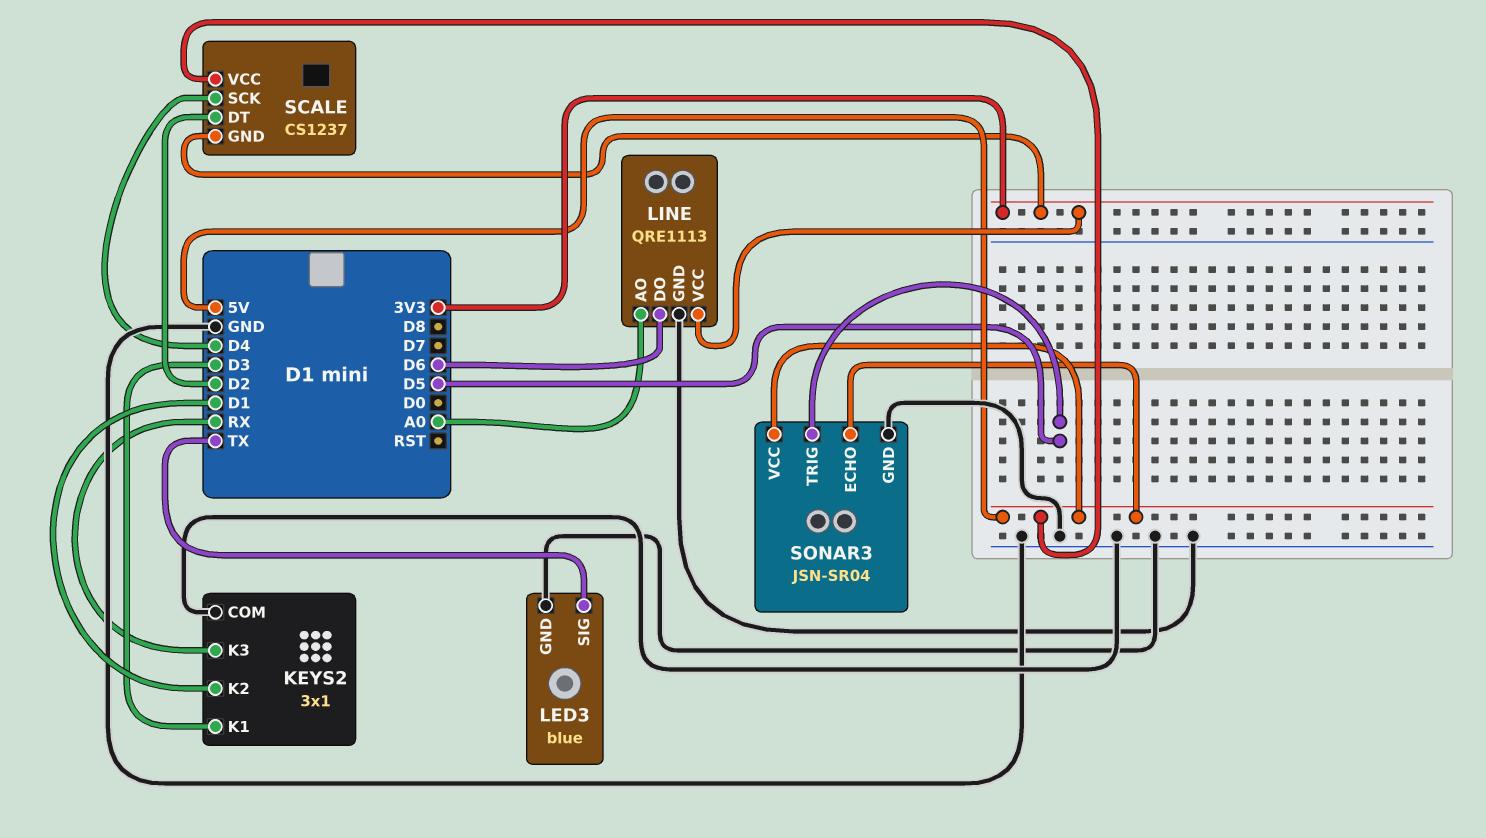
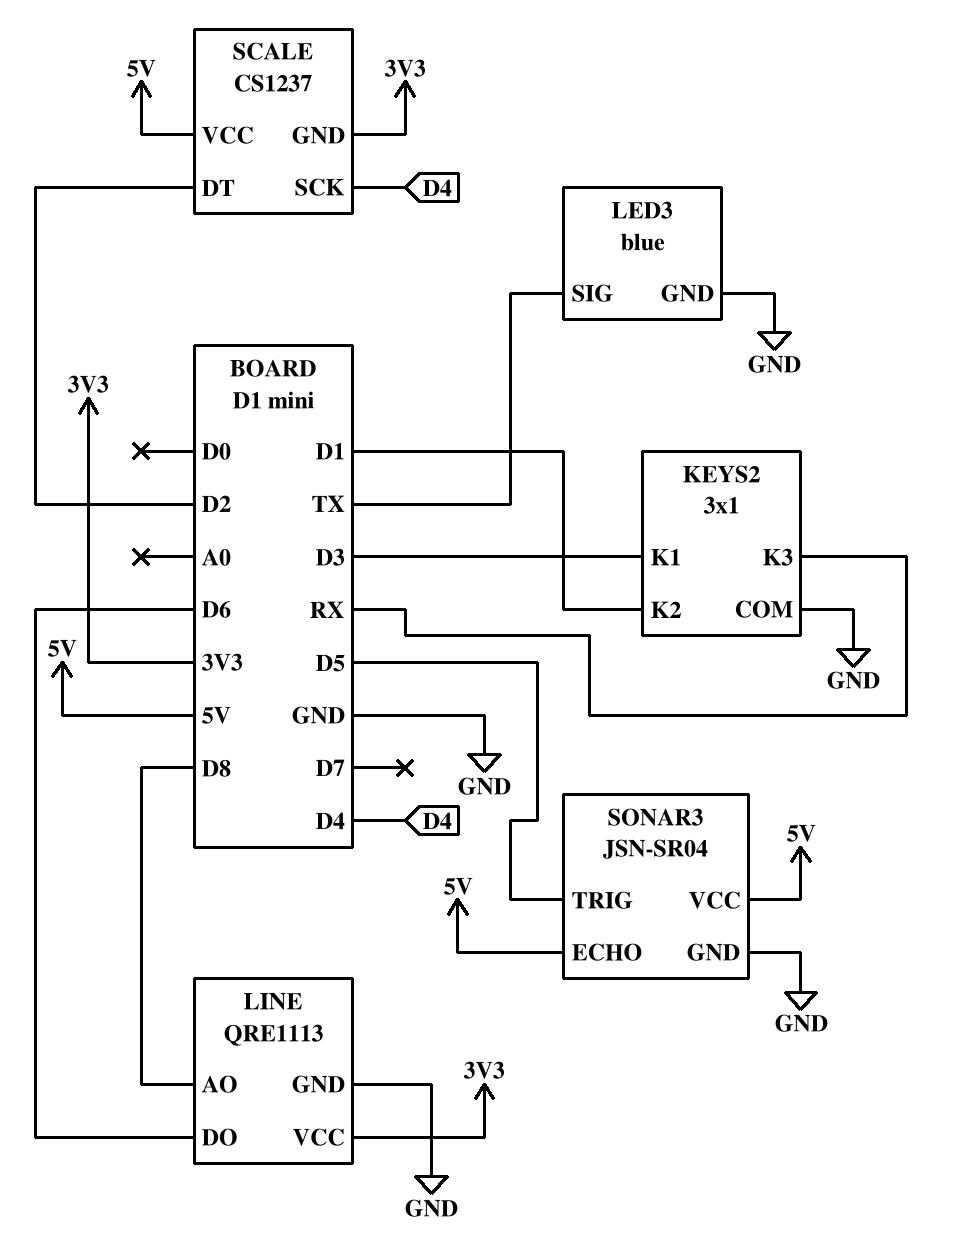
LINE pin AO: A0 -> D8

